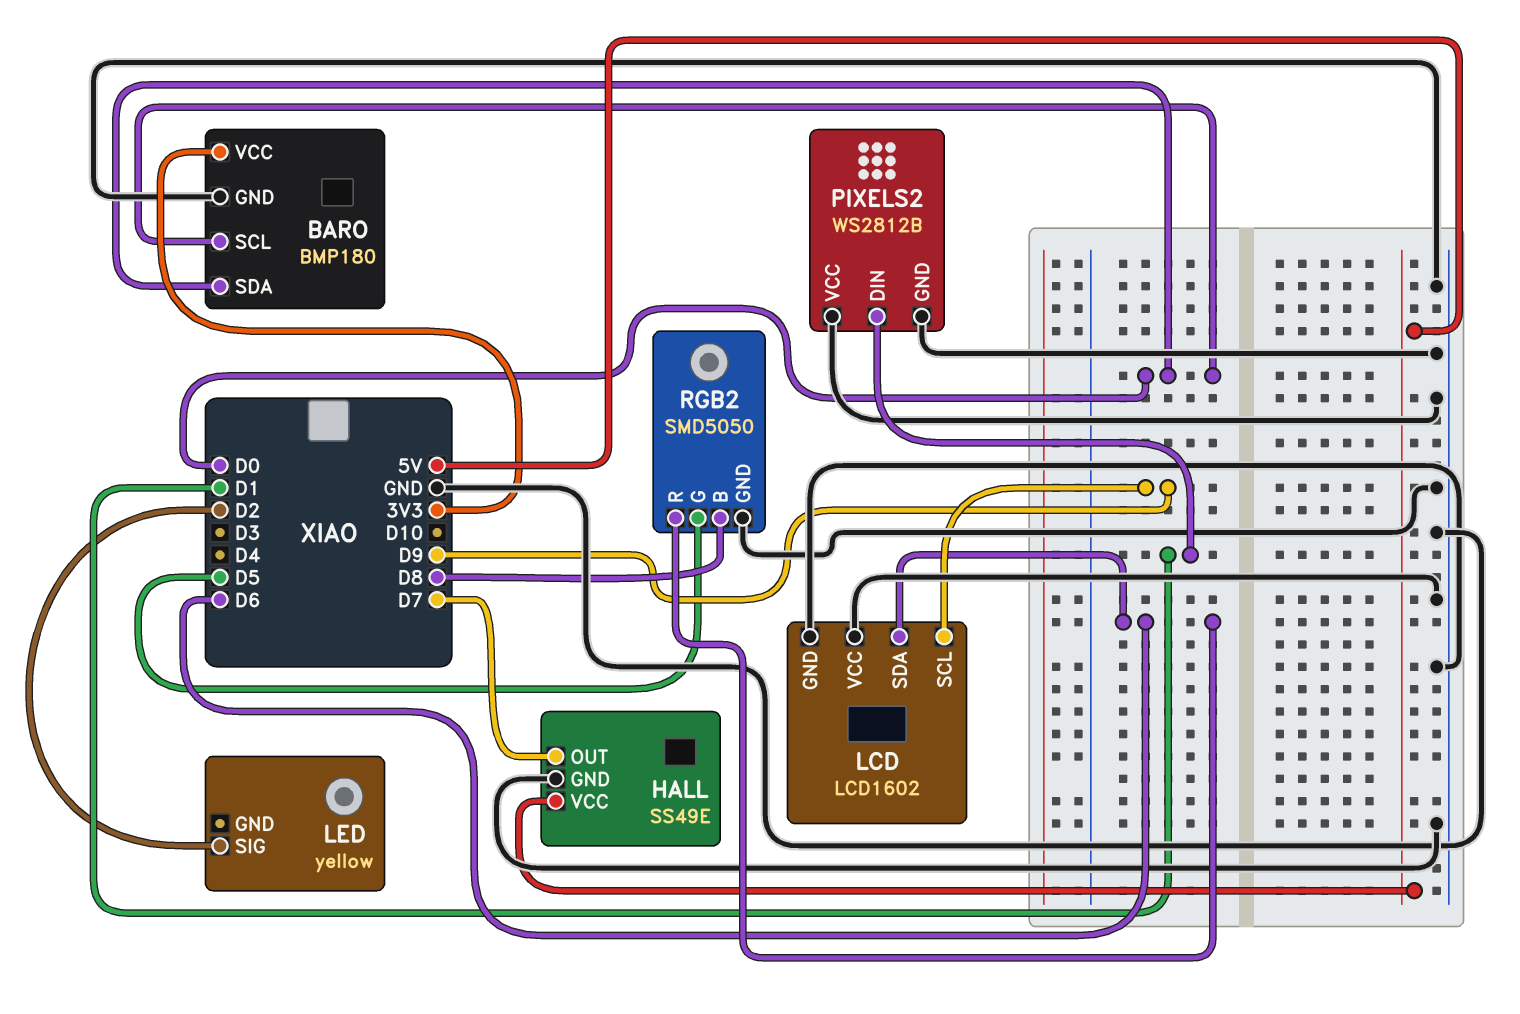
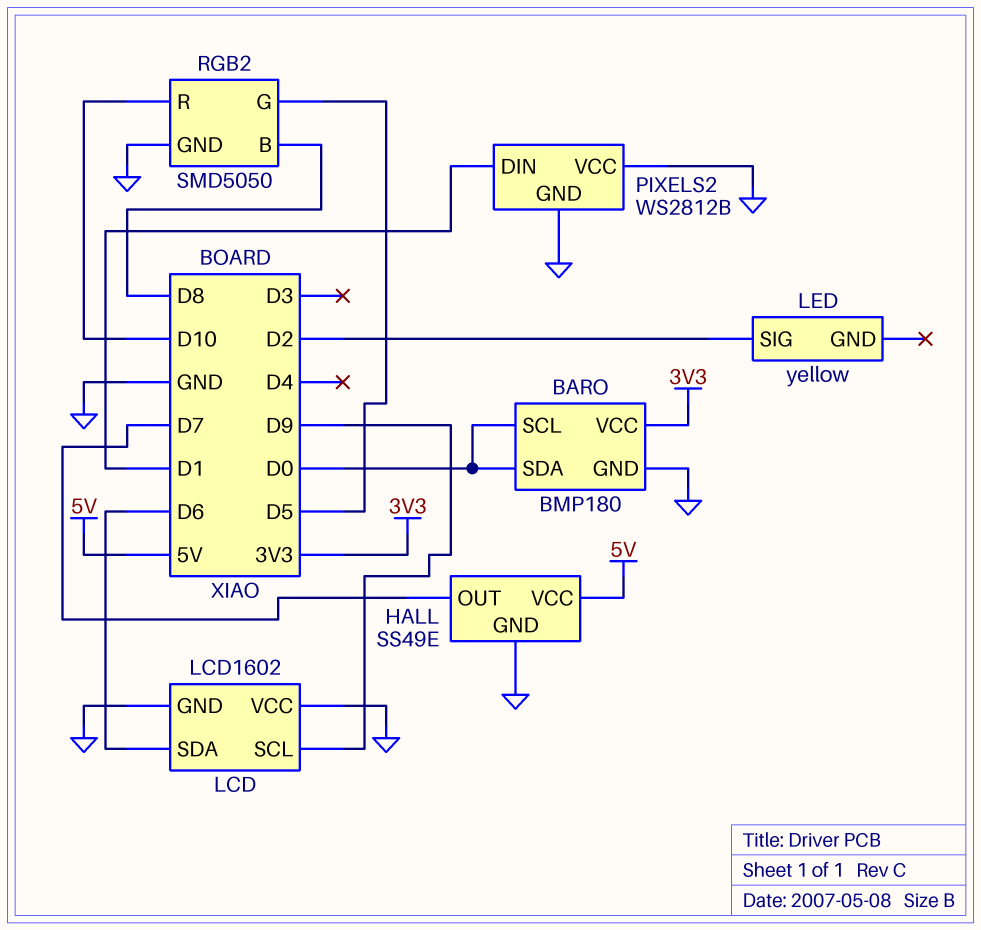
RGB2 pin R: D6 -> D10

